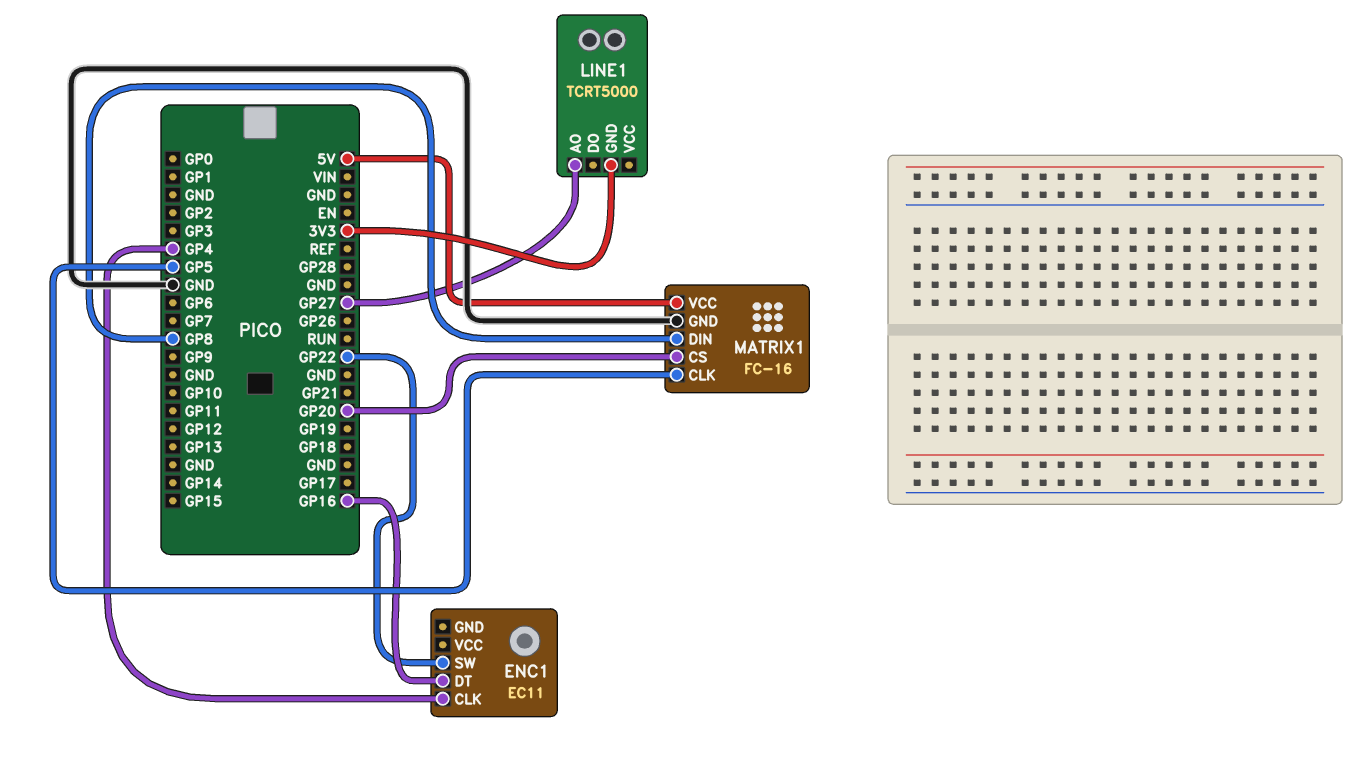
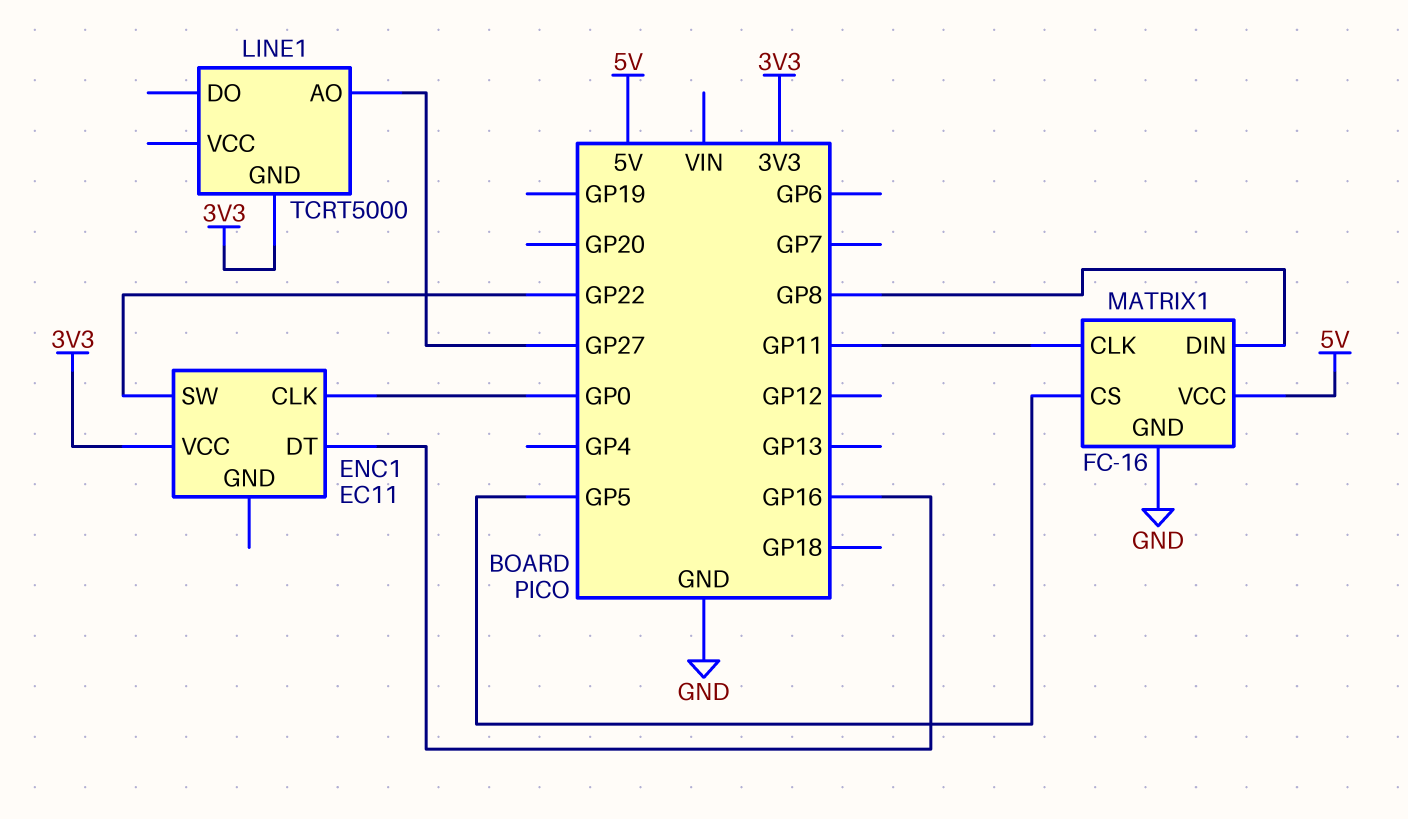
ENC1 pin CLK: GP4 -> GP0
ENC1 pin VCC: none -> 3V3
MATRIX1 pin CLK: GP5 -> GP11
MATRIX1 pin CS: GP20 -> GP5

